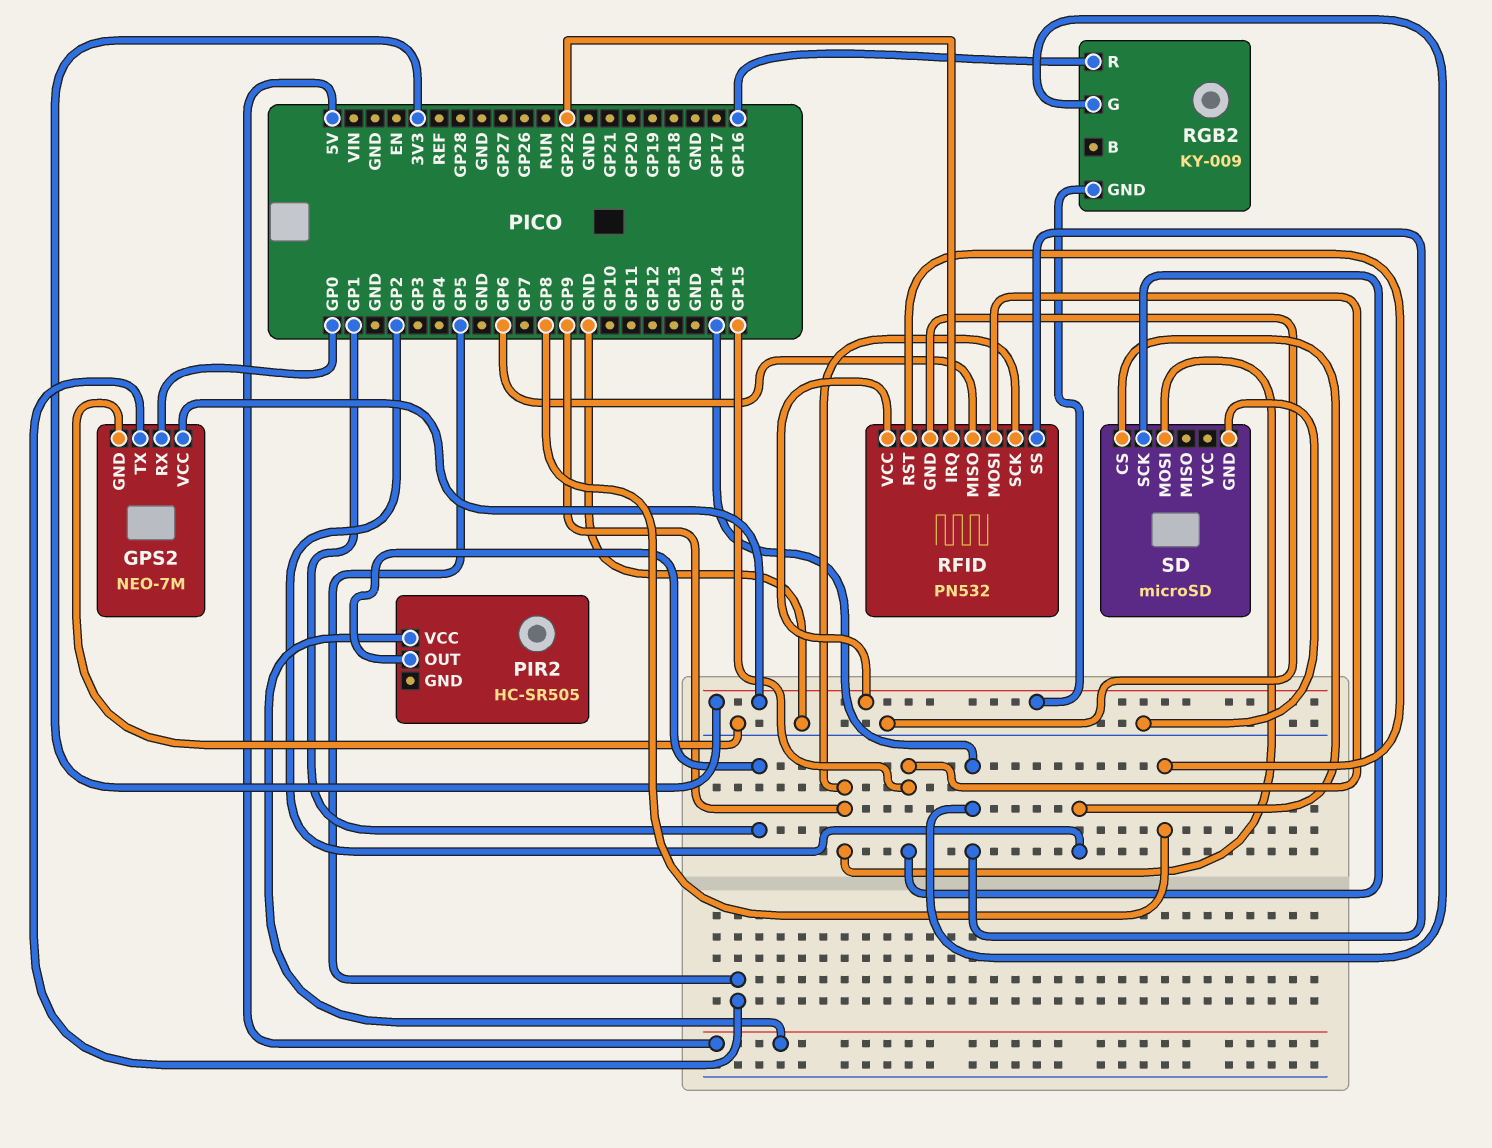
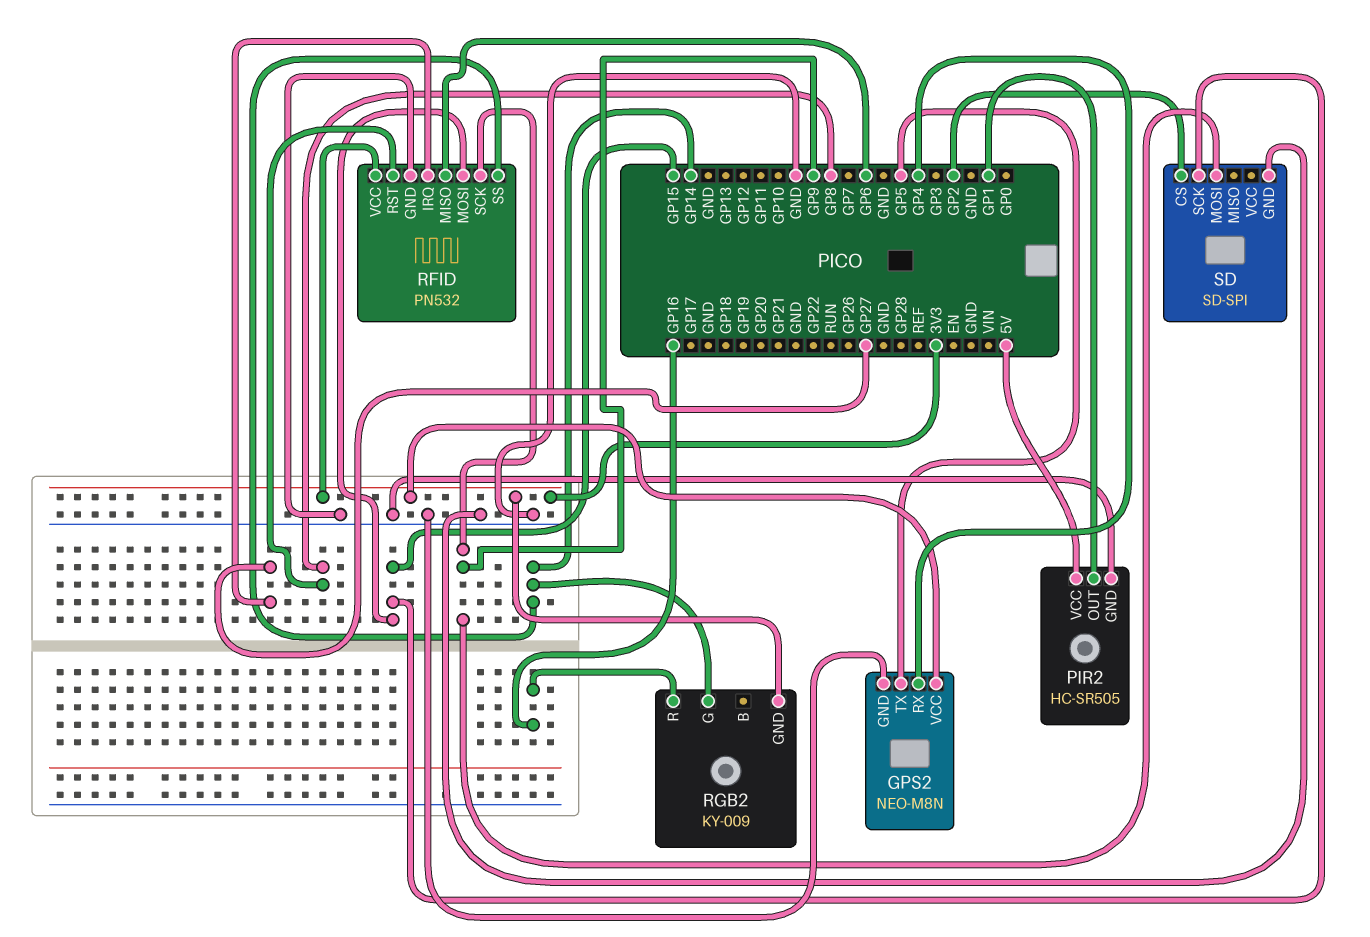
GPS2: NEO-7M -> NEO-M8N
GPS2 pin RX: GP0 -> GP4
PIR2 pin GND: none -> GND
RFID pin IRQ: GP22 -> GP27
SD: microSD -> SD-SPI

